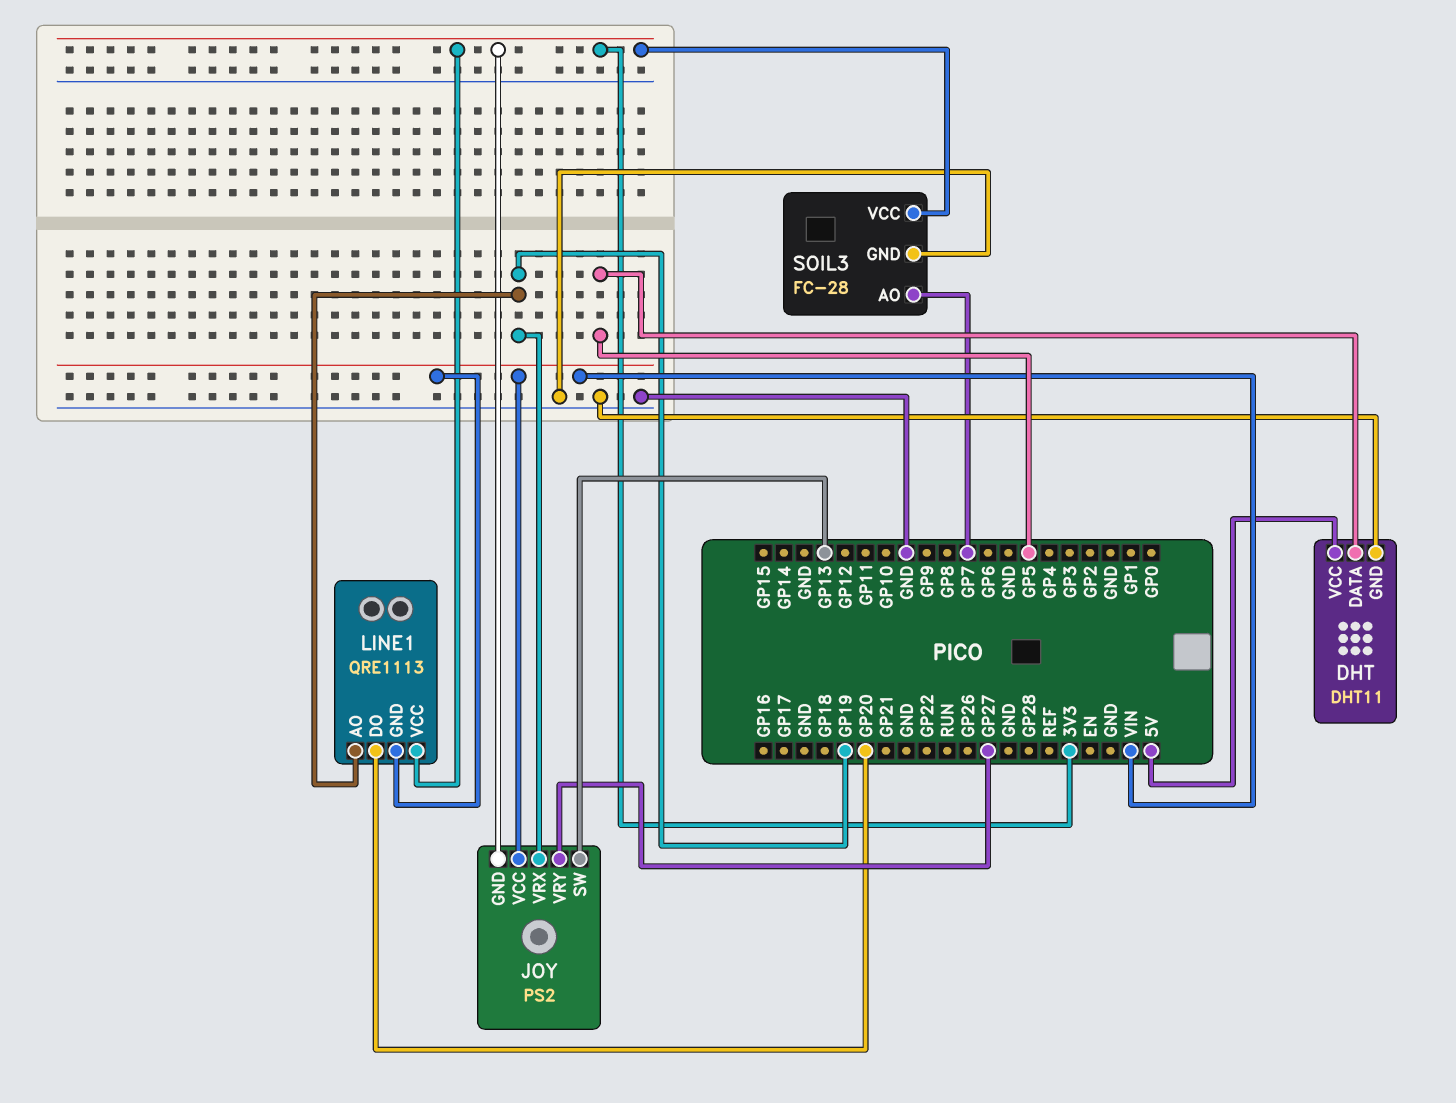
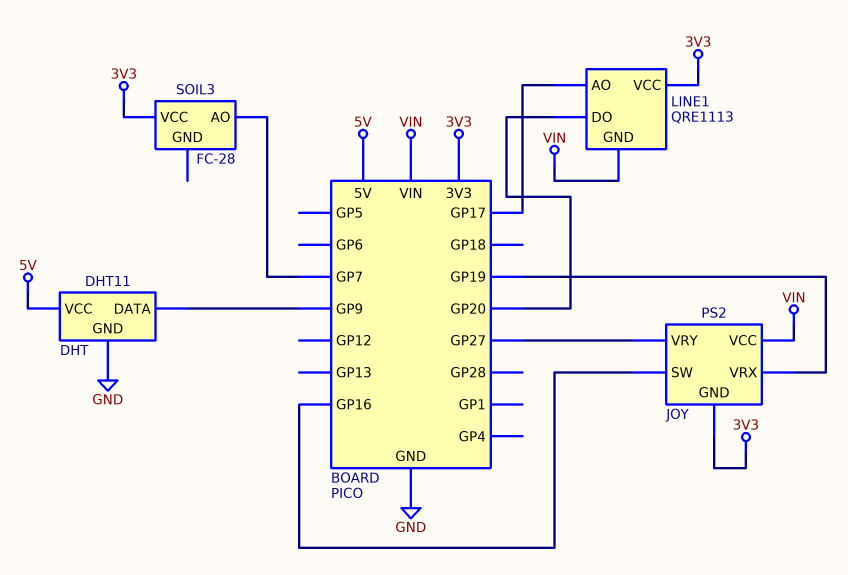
DHT pin DATA: GP5 -> GP9
JOY pin SW: GP13 -> GP16
LINE1 pin AO: GP19 -> GP17
SOIL3 pin GND: GND -> none

